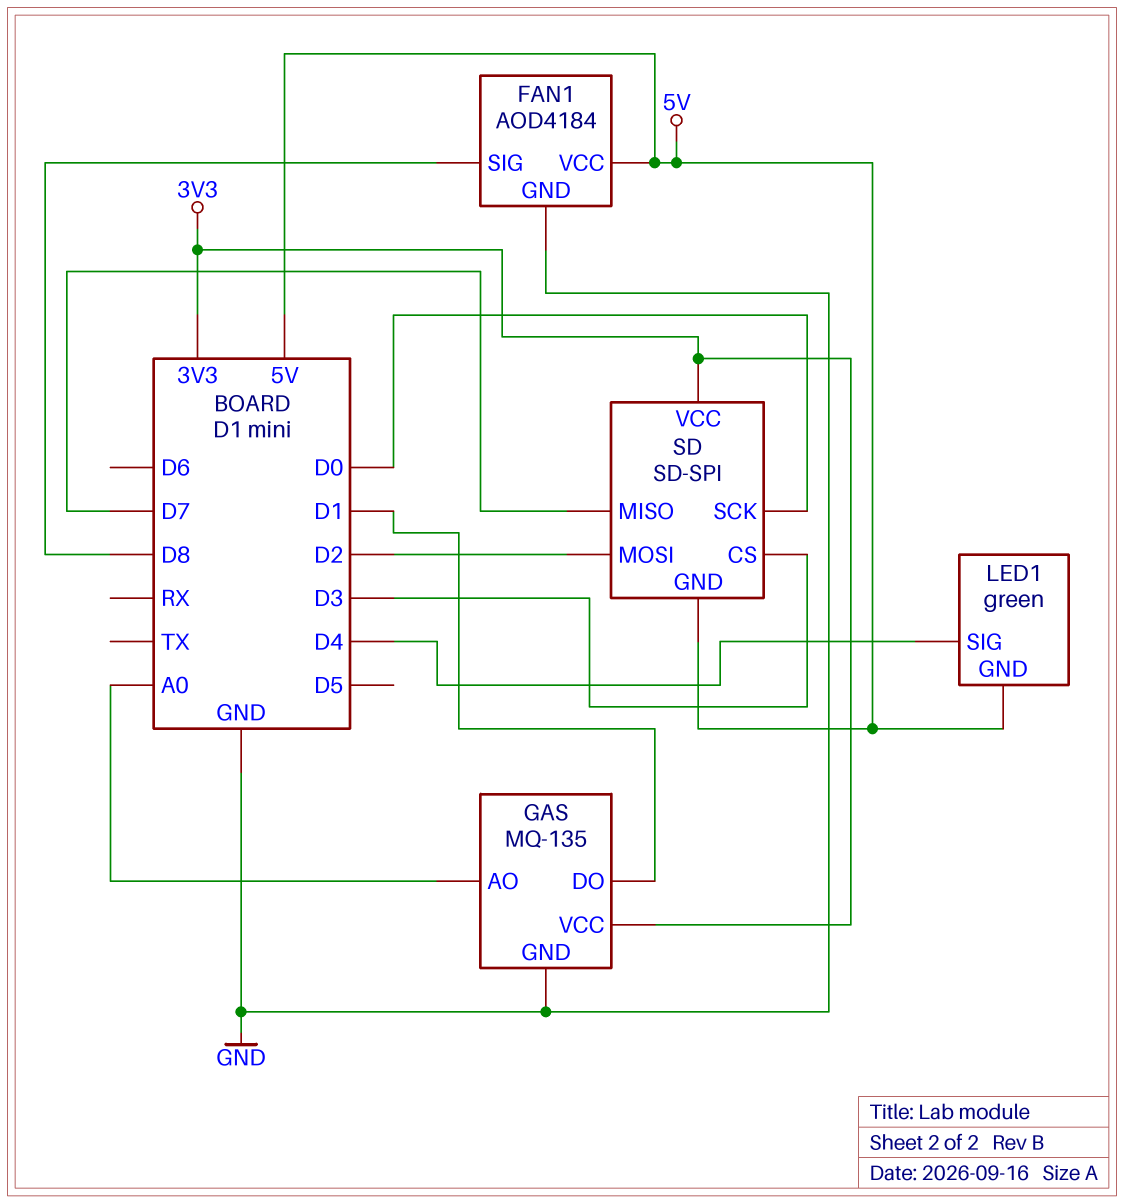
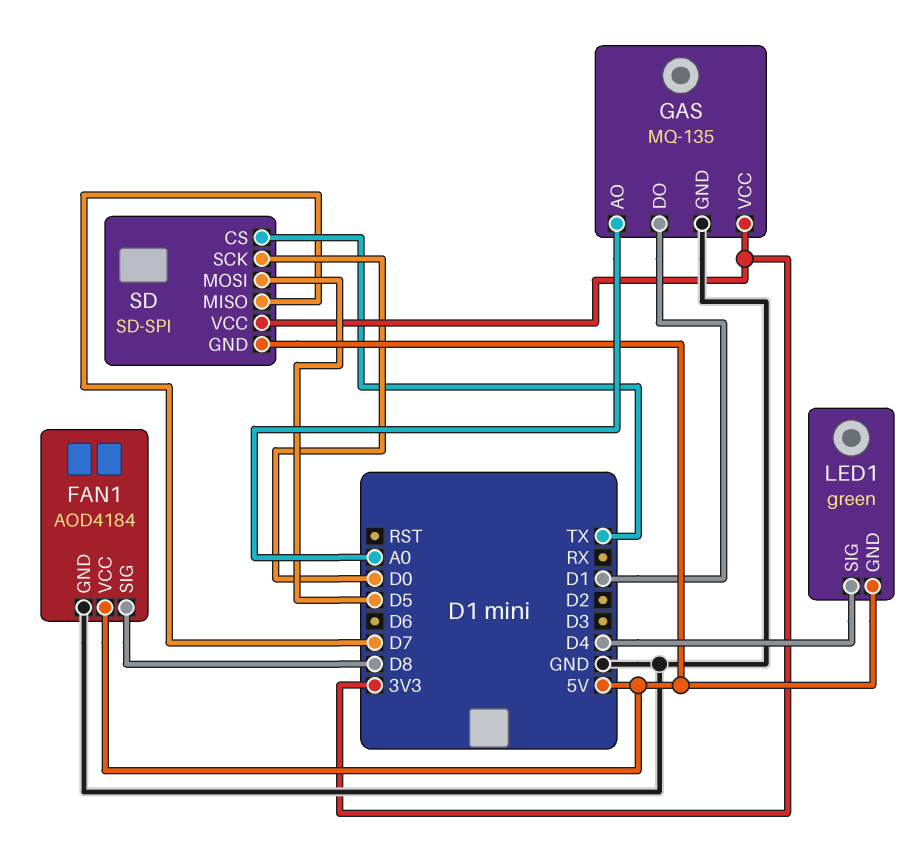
SD pin CS: D3 -> TX
SD pin MOSI: D2 -> D5

